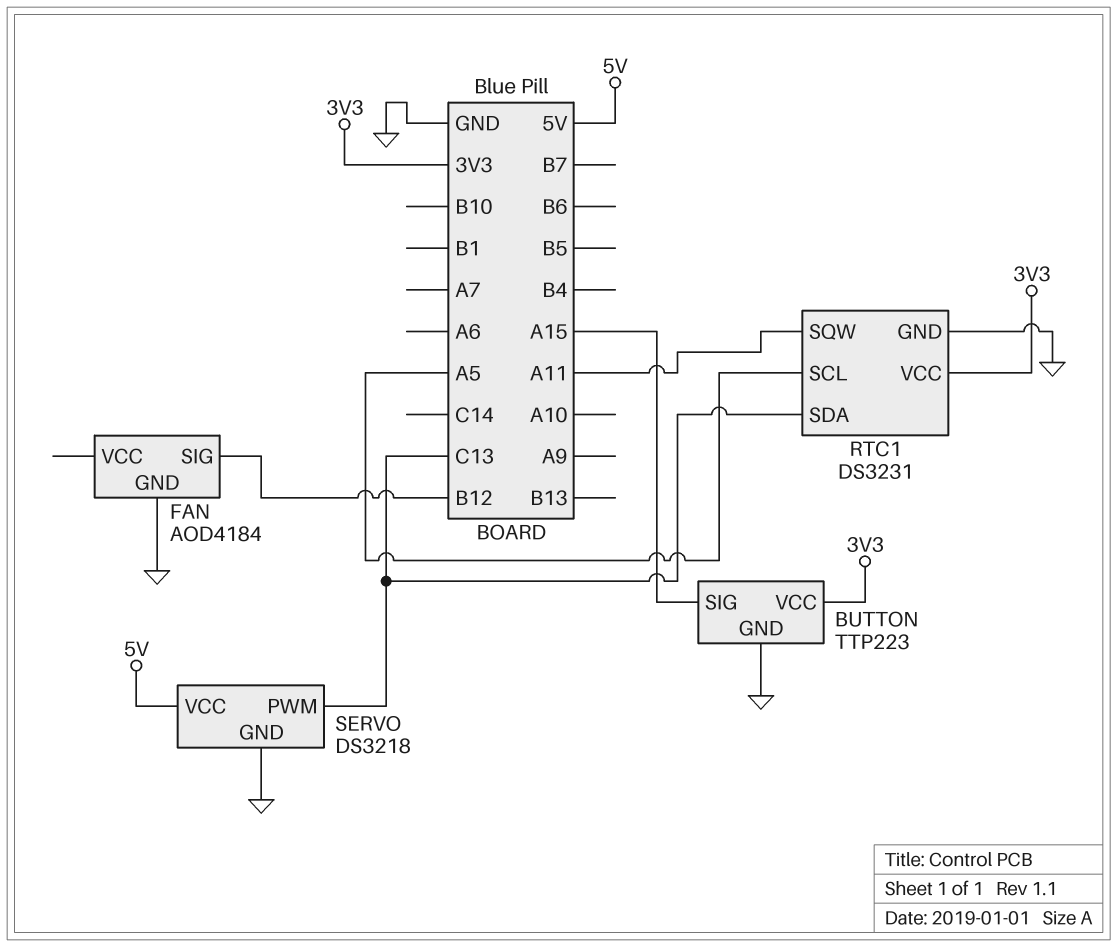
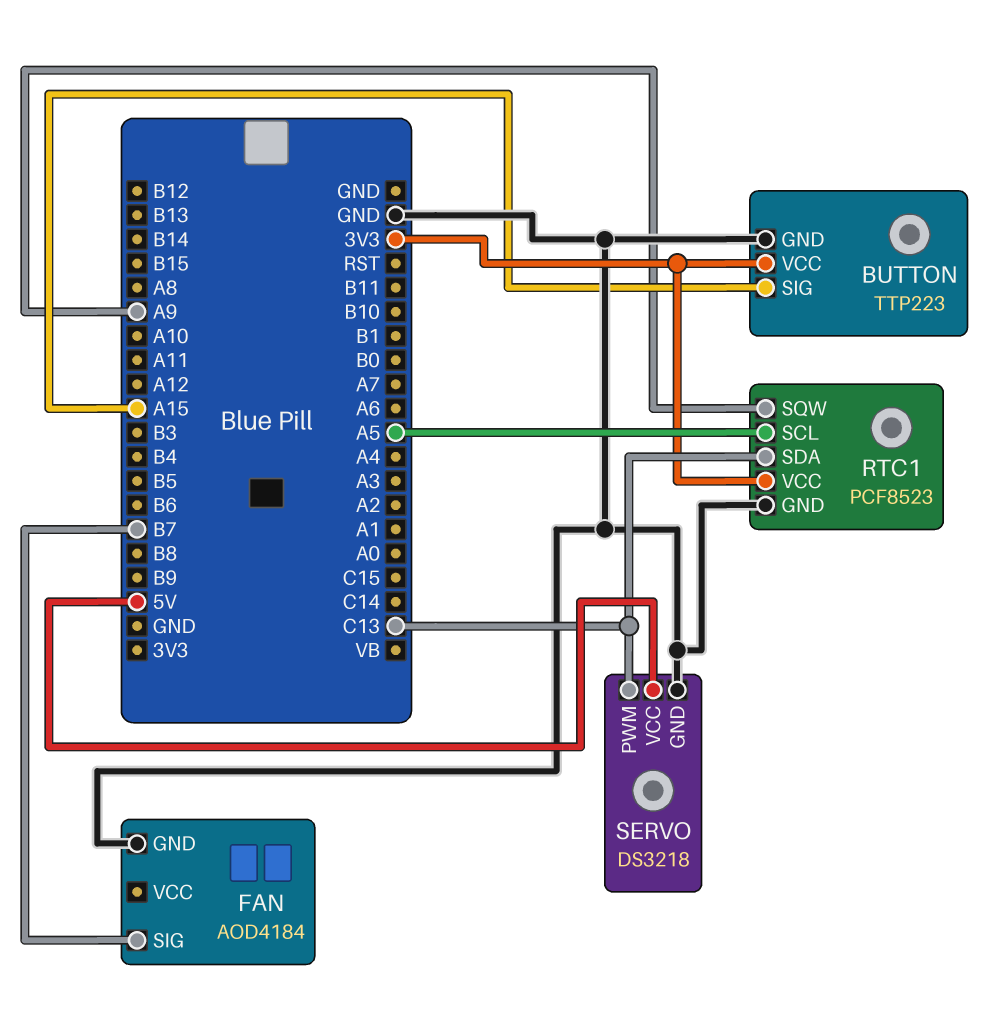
FAN pin SIG: B12 -> B7
RTC1: DS3231 -> PCF8523
RTC1 pin SQW: A11 -> A9

